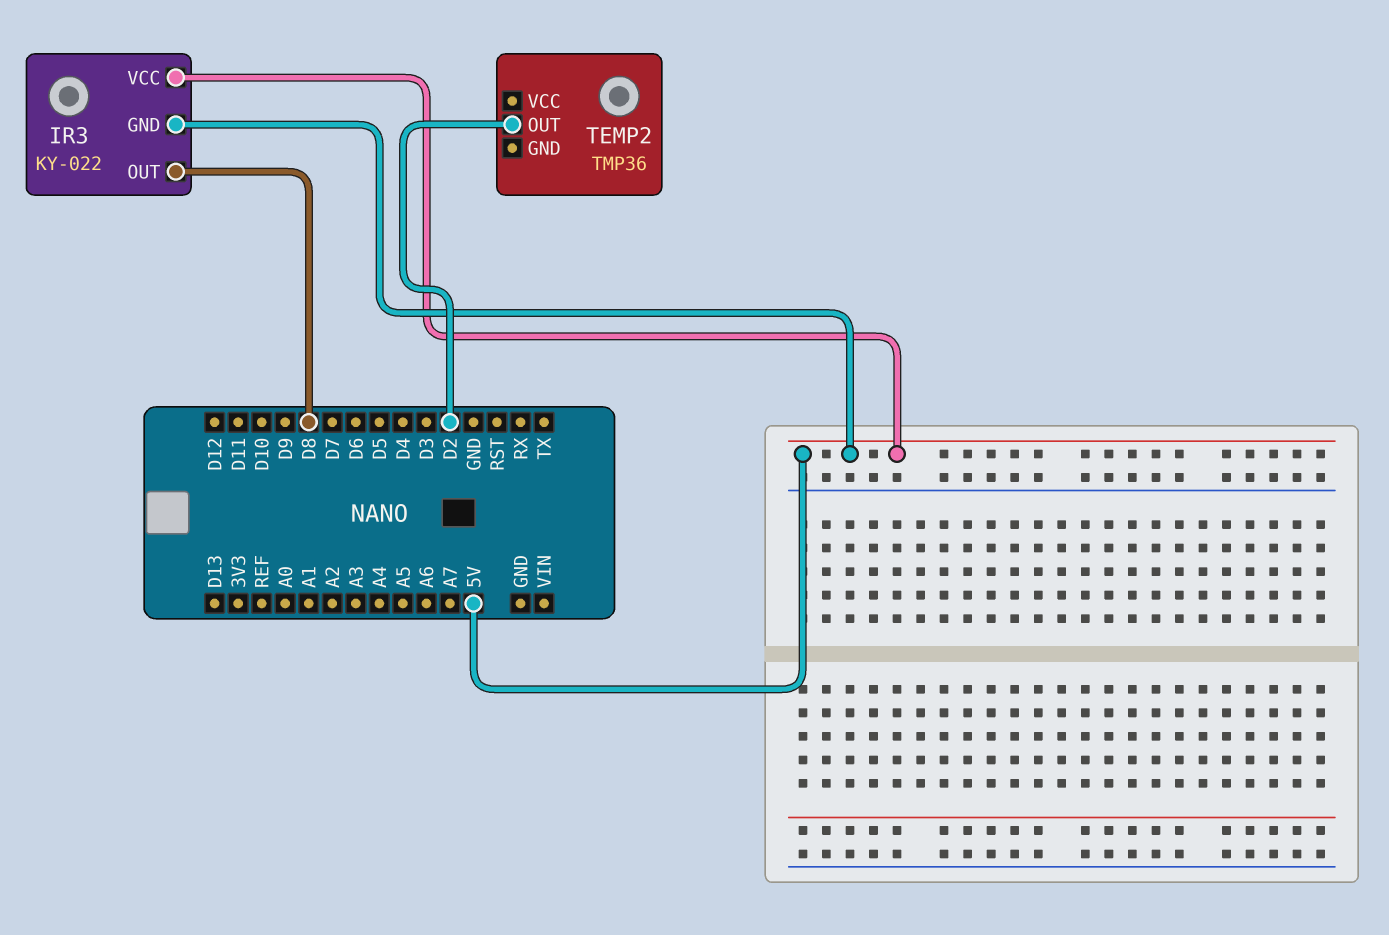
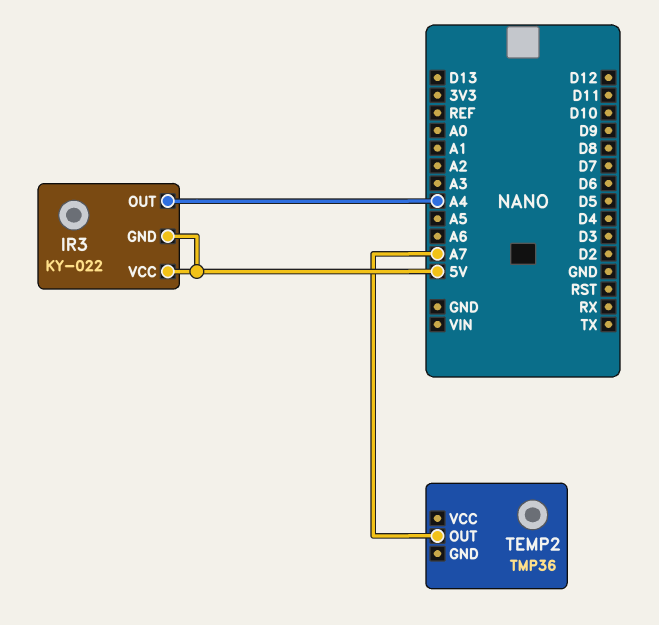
IR3 pin OUT: D8 -> A4
TEMP2 pin OUT: D2 -> A7

